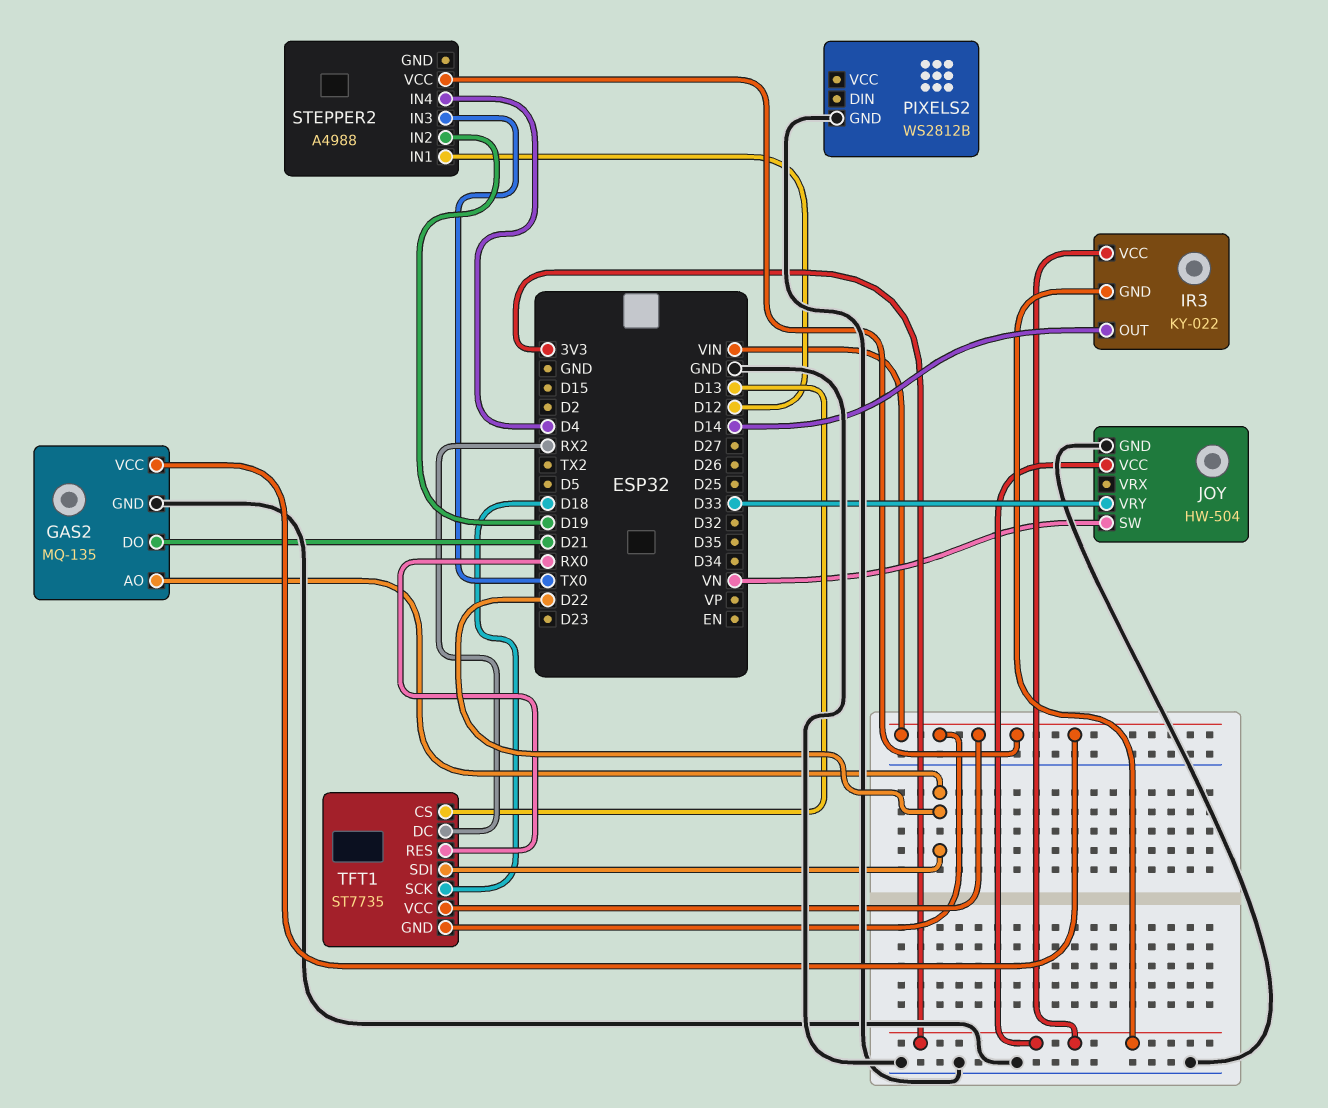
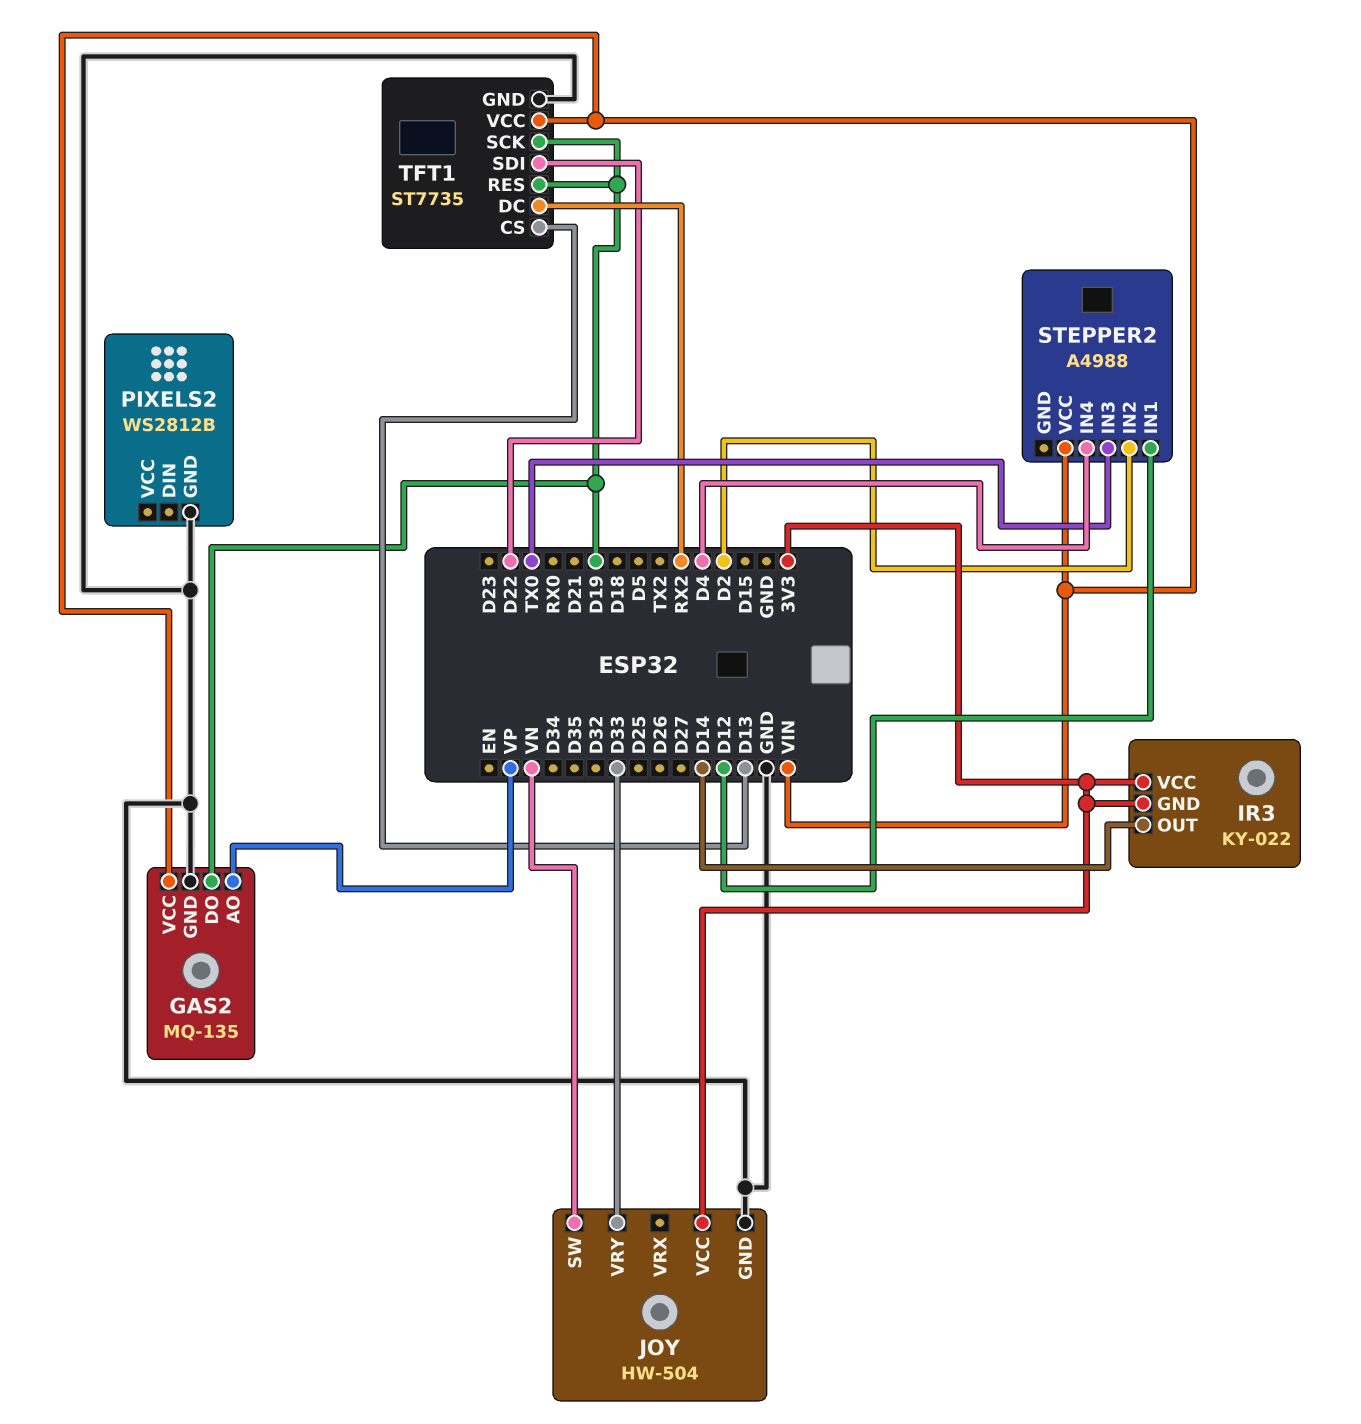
GAS2 pin AO: D22 -> VP
GAS2 pin DO: D21 -> D19
STEPPER2 pin IN2: D19 -> D2
TFT1 pin GND: VIN -> GND
TFT1 pin RES: RX0 -> D19
TFT1 pin SCK: D18 -> D19

